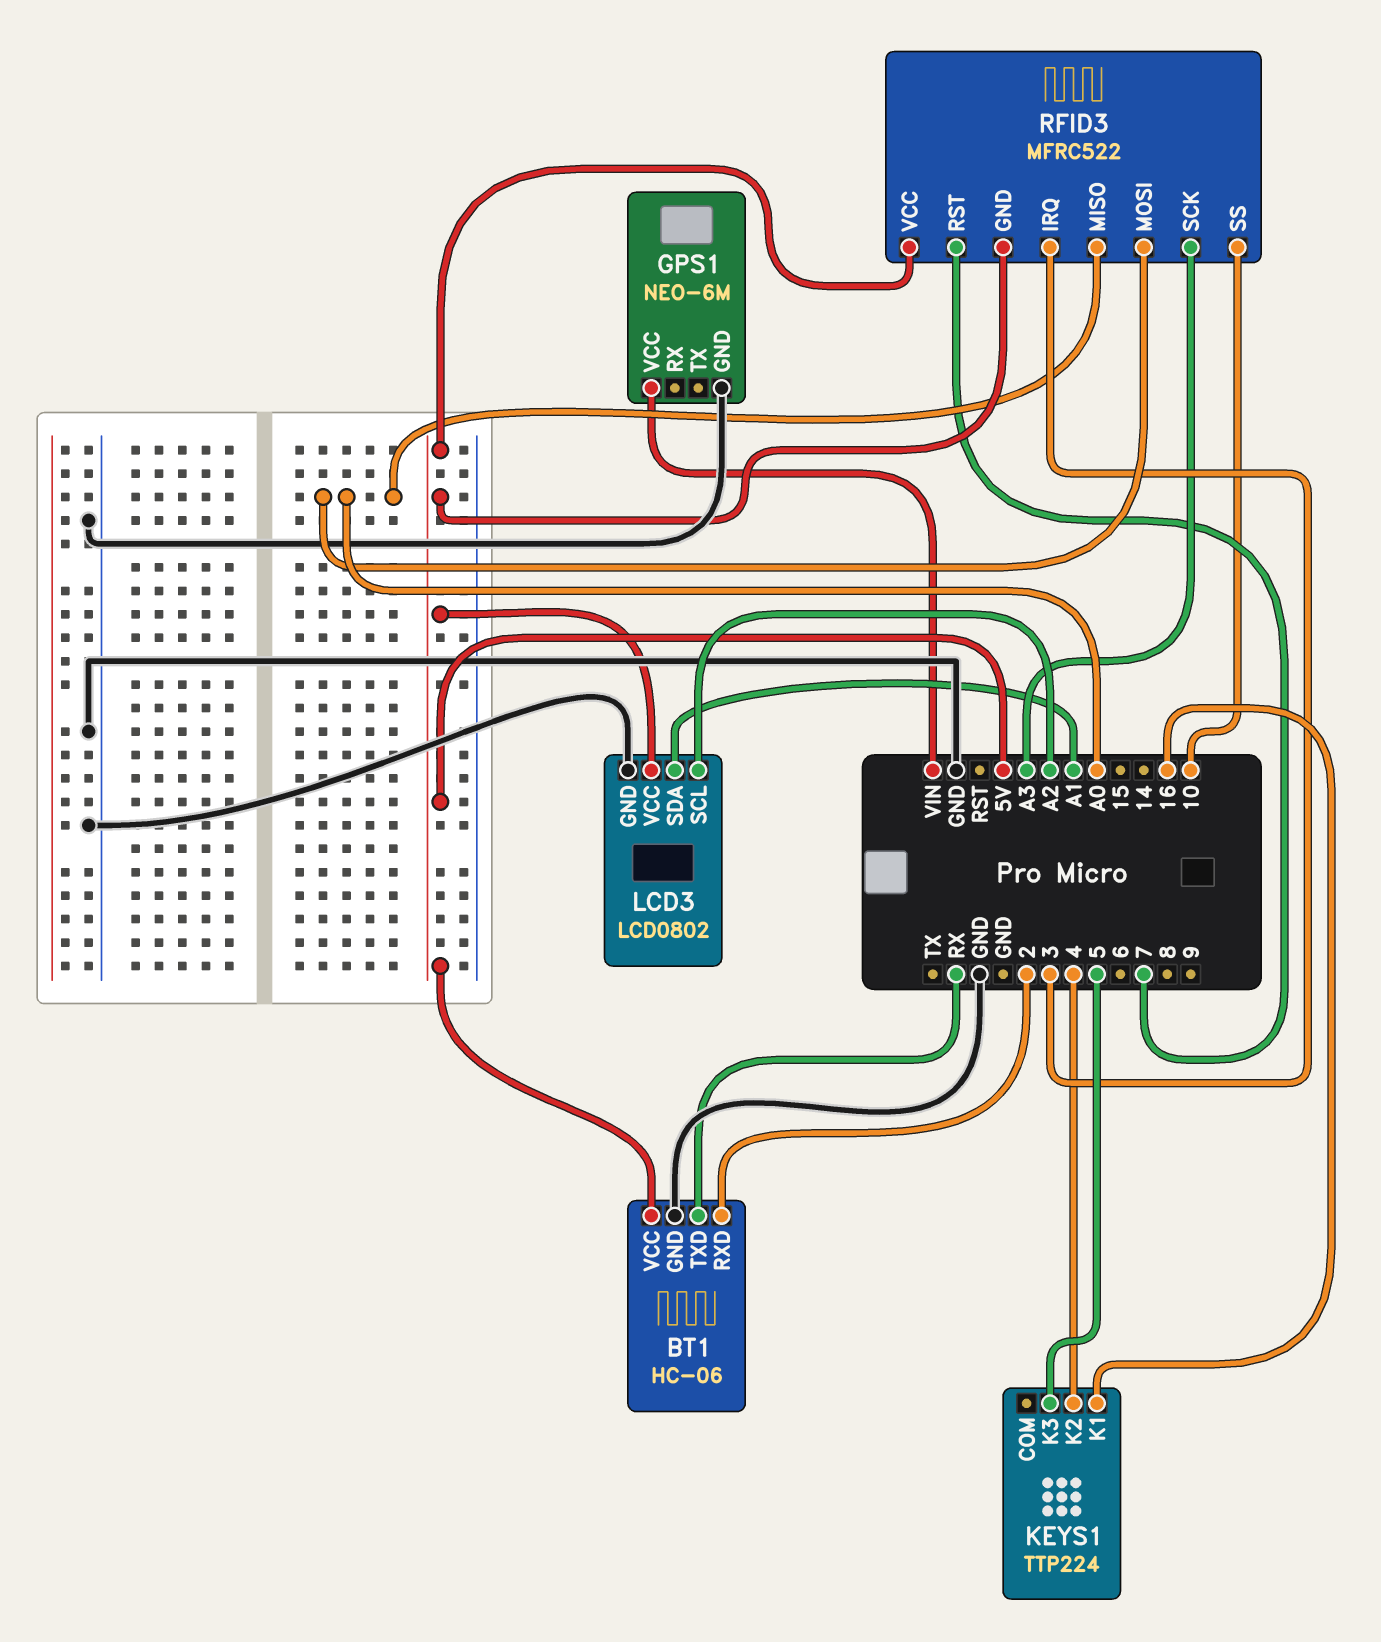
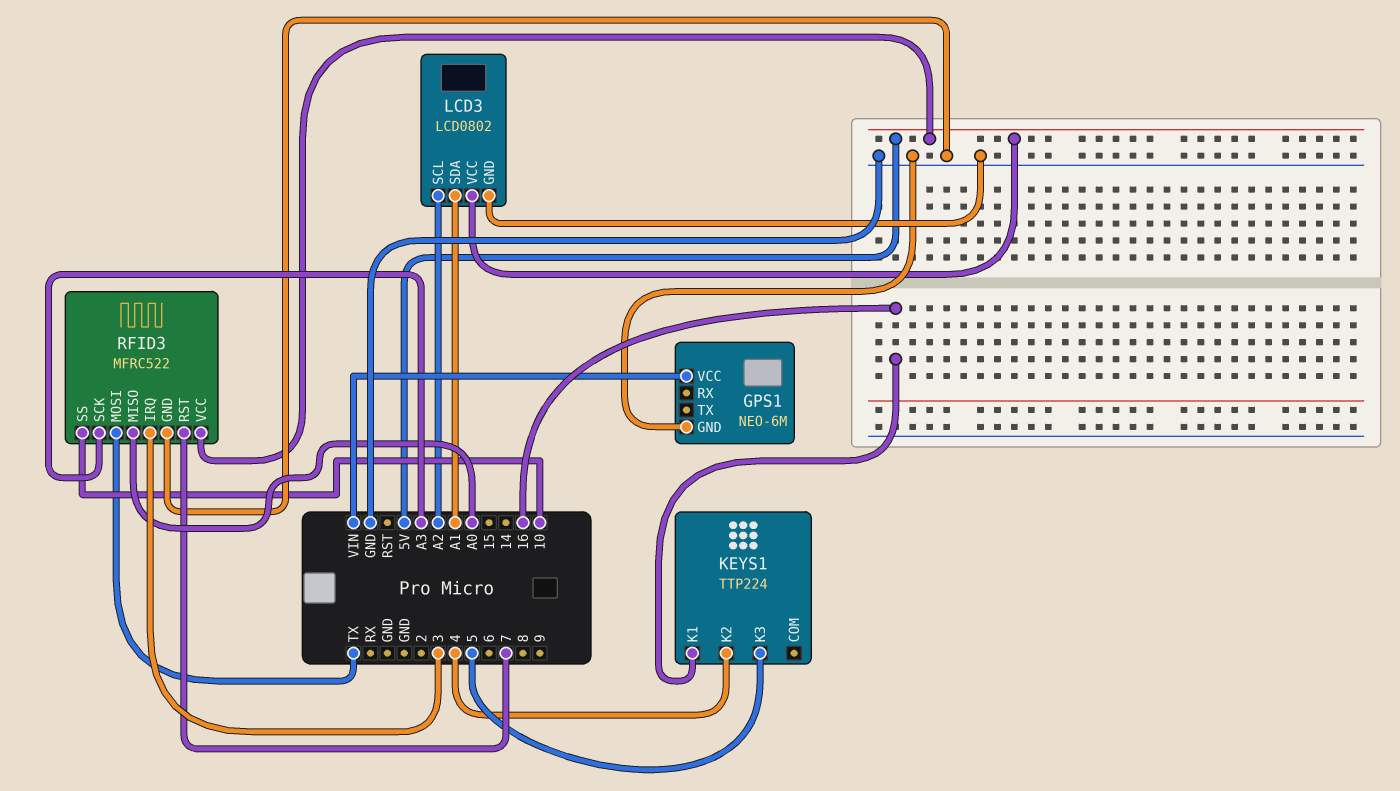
BT1: HC-06 -> none
BT1 pin GND: GND -> none
BT1 pin RXD: 2 -> none
BT1 pin TXD: RX -> none
BT1 pin VCC: 5V -> none
RFID3 pin GND: 5V -> GND
RFID3 pin MOSI: A0 -> TX

